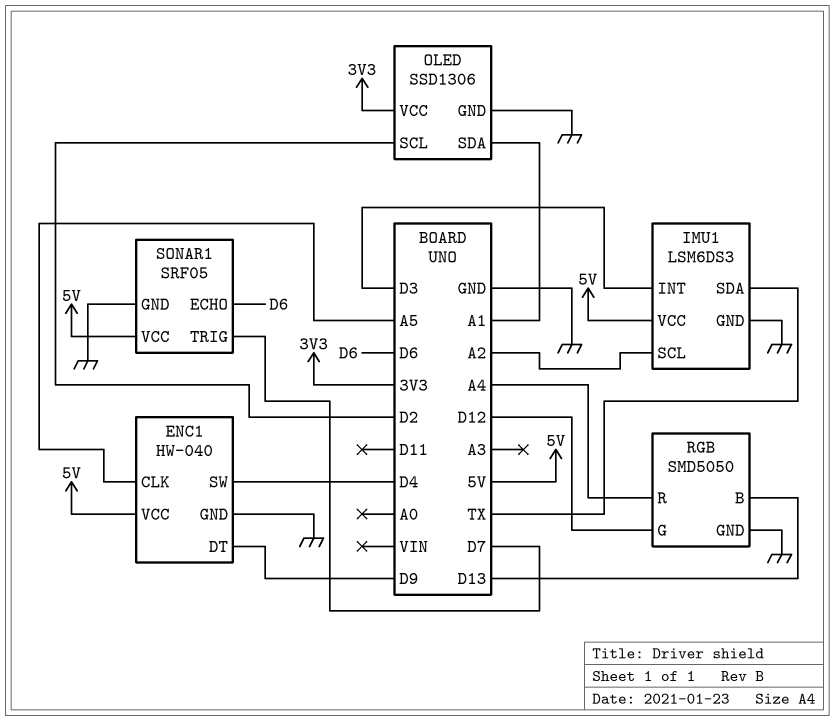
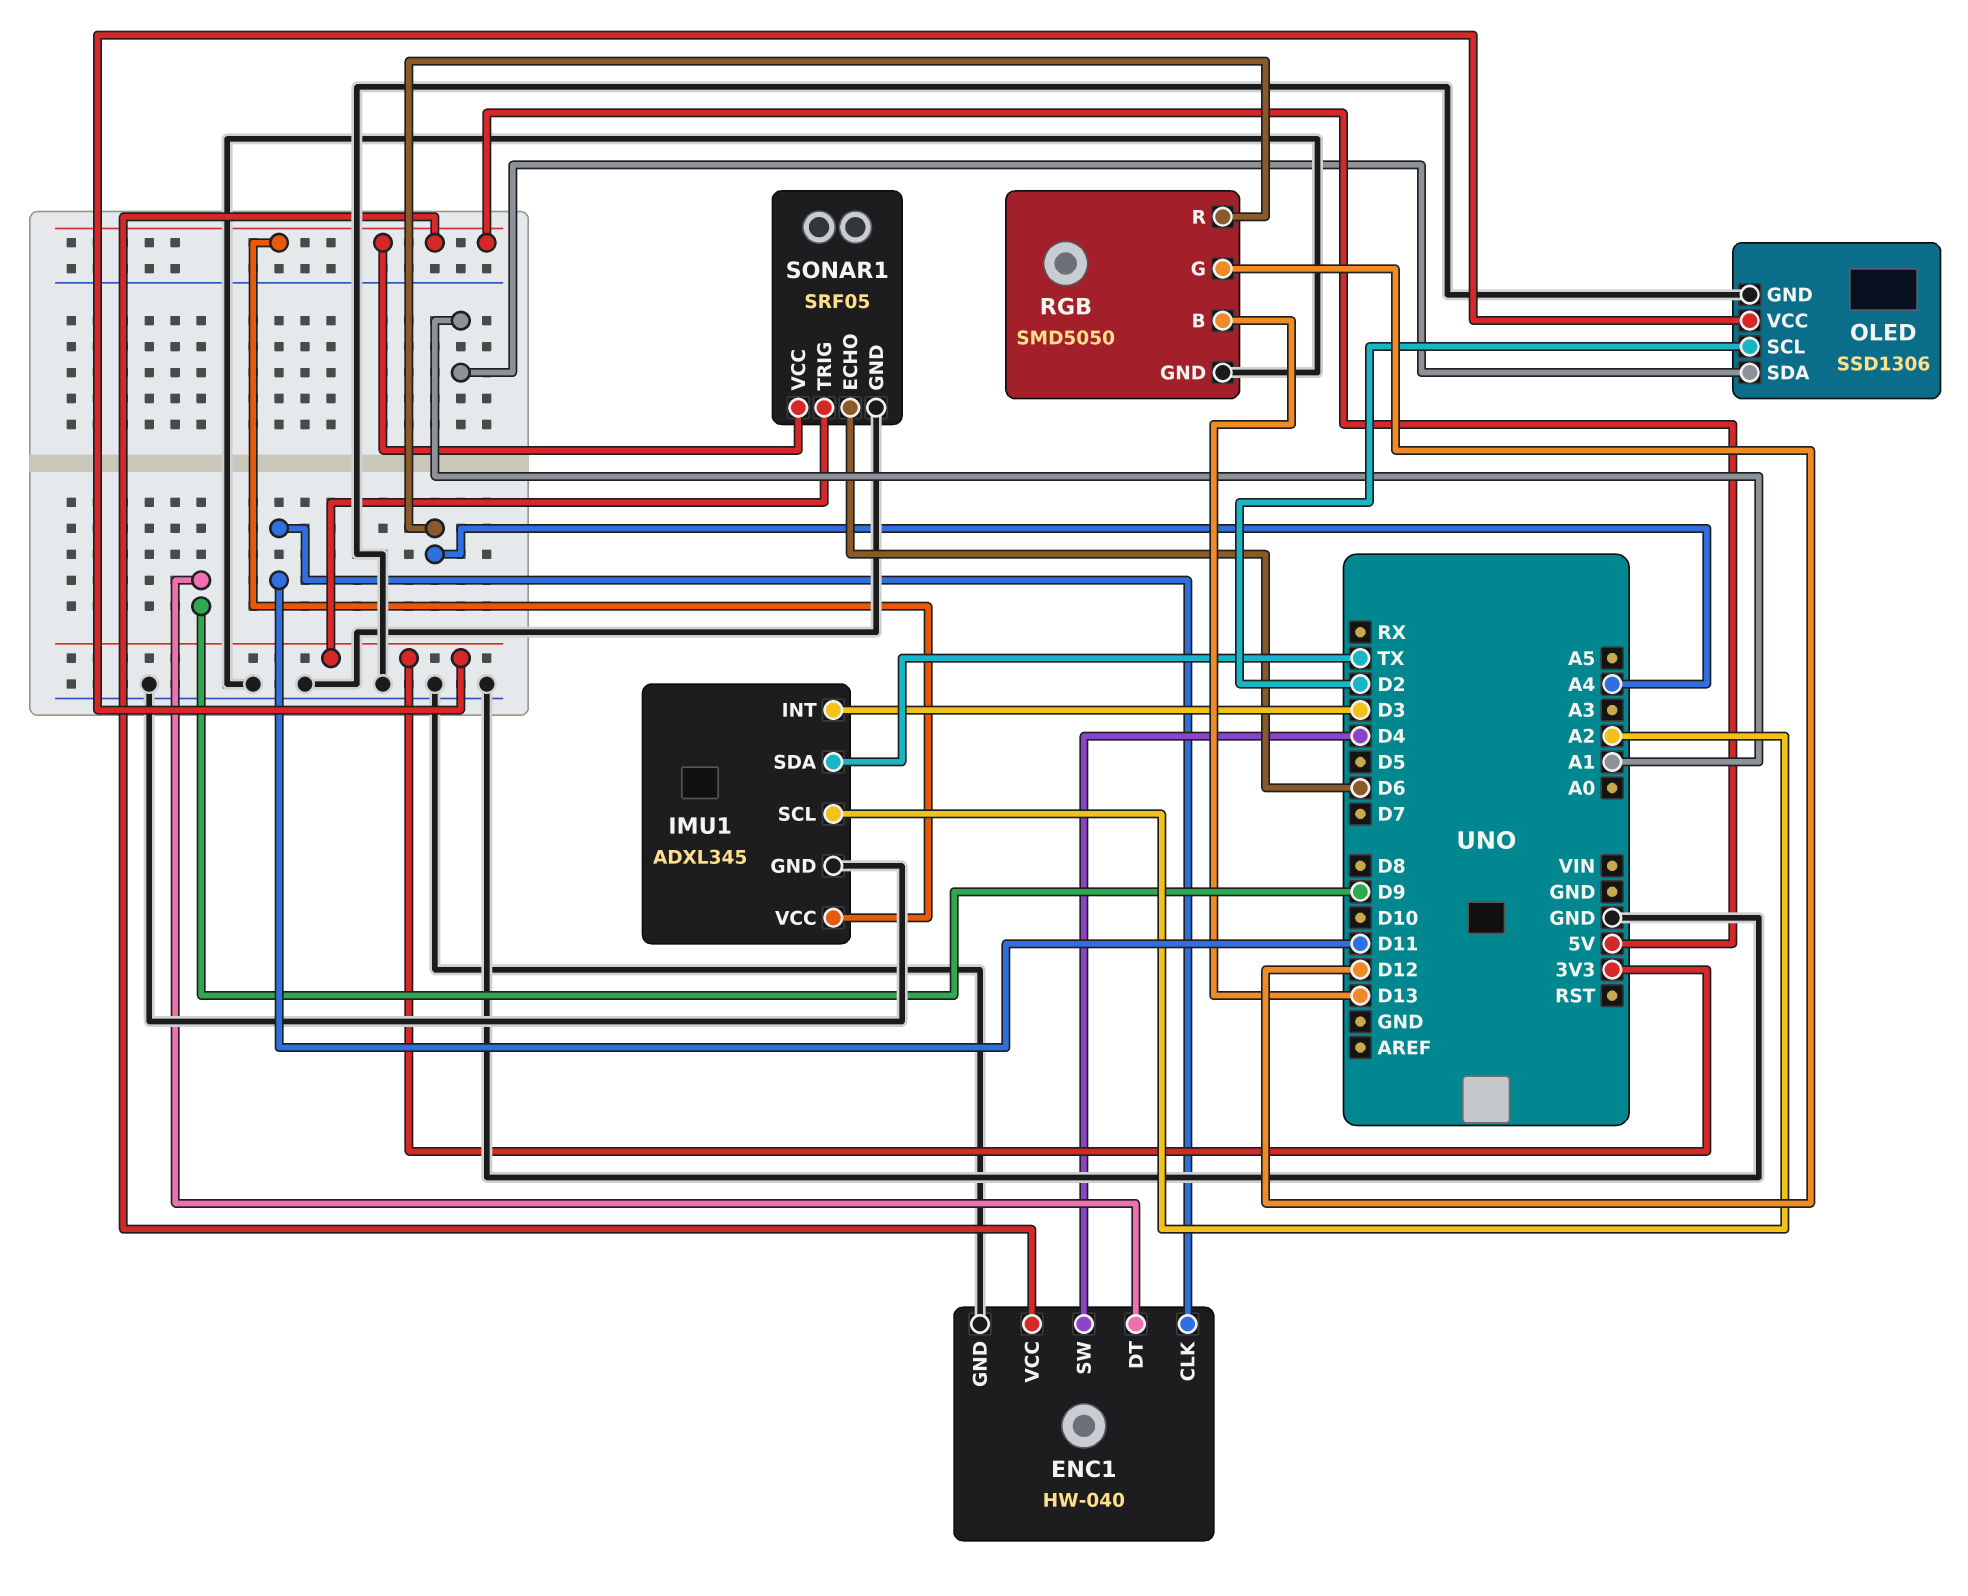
ENC1 pin CLK: A5 -> D11
IMU1: LSM6DS3 -> ADXL345
SONAR1 pin TRIG: D7 -> 3V3

